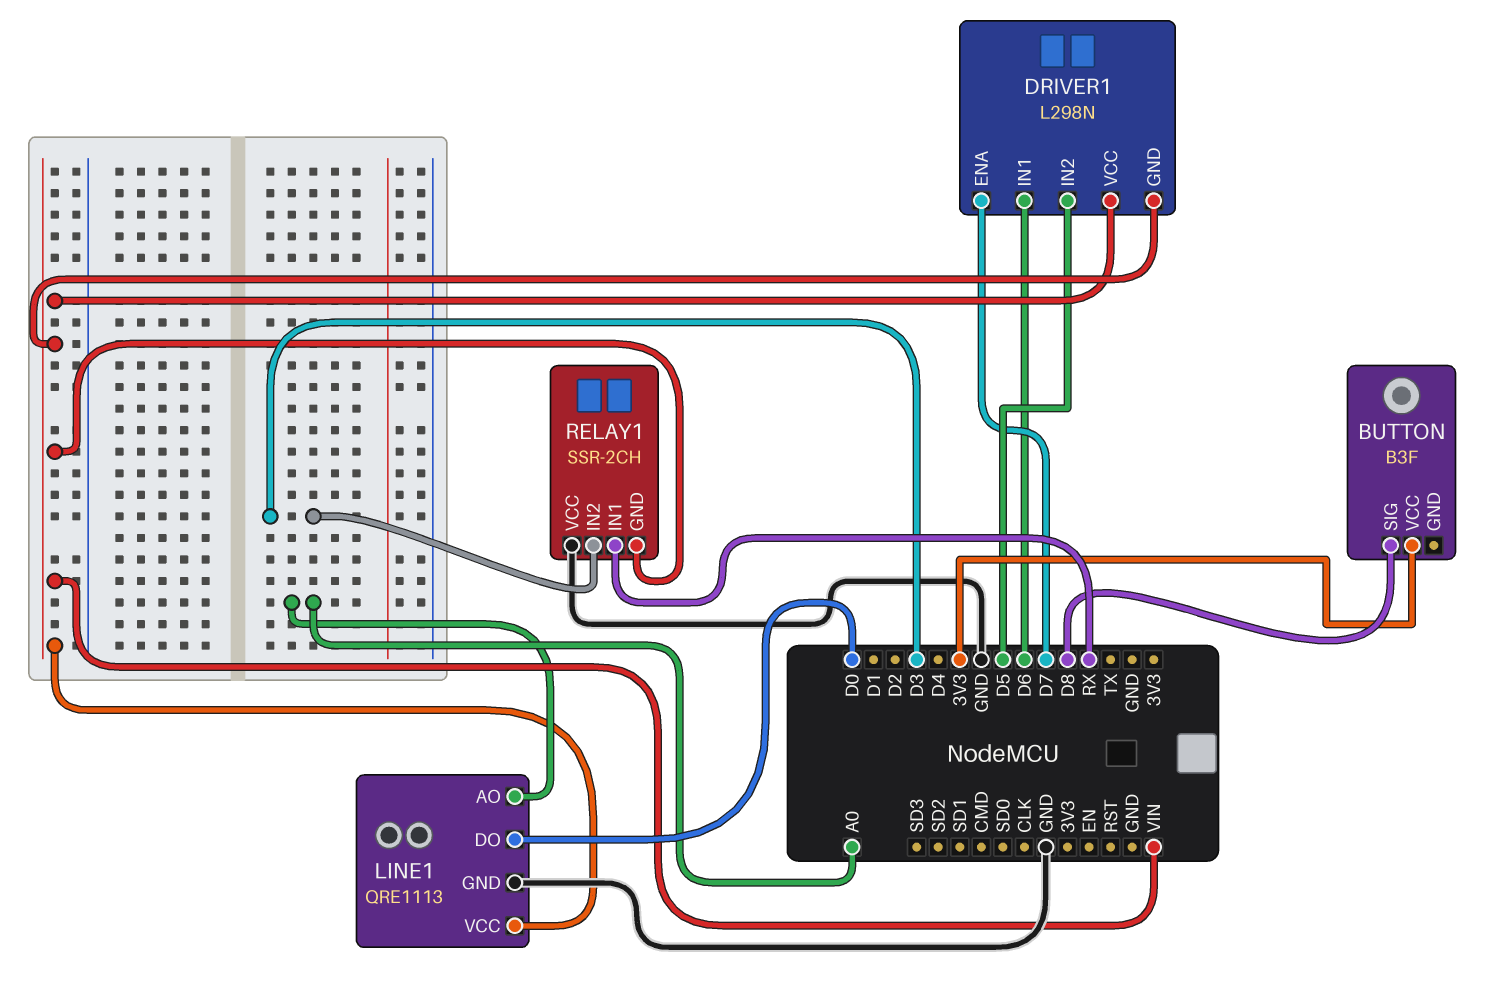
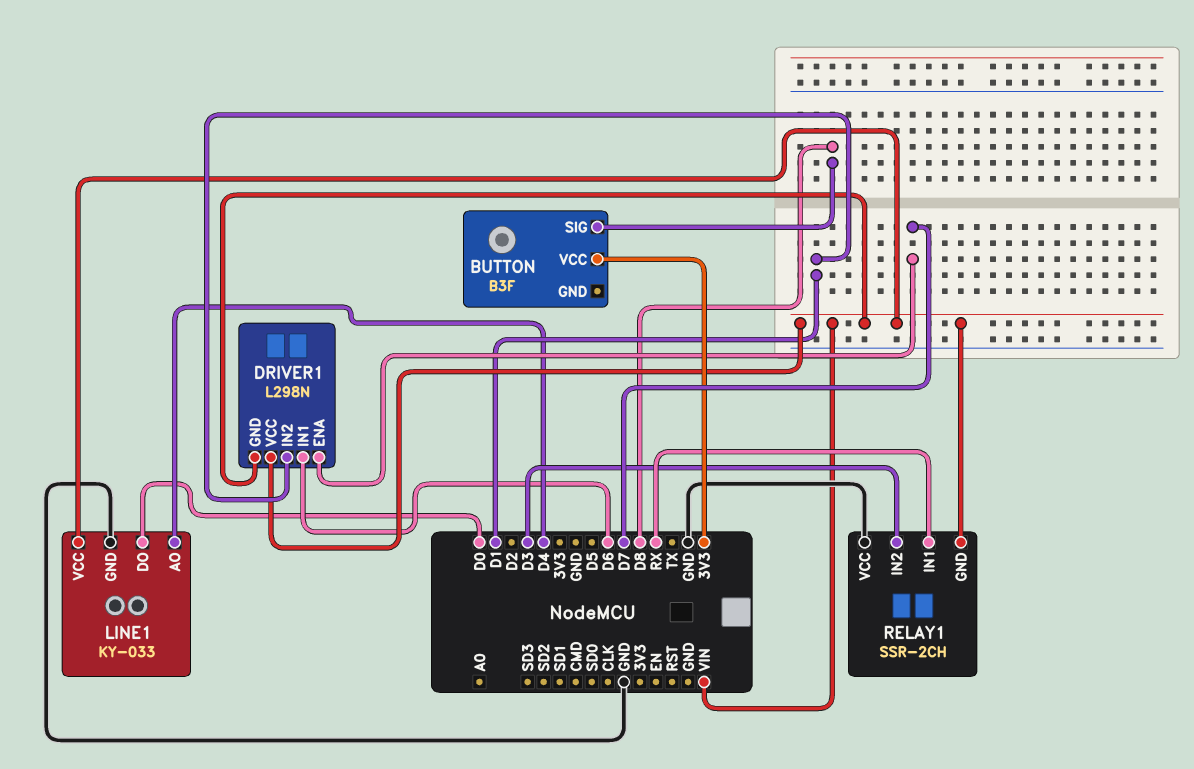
DRIVER1 pin IN2: D5 -> D1
LINE1: QRE1113 -> KY-033
LINE1 pin AO: A0 -> D4

